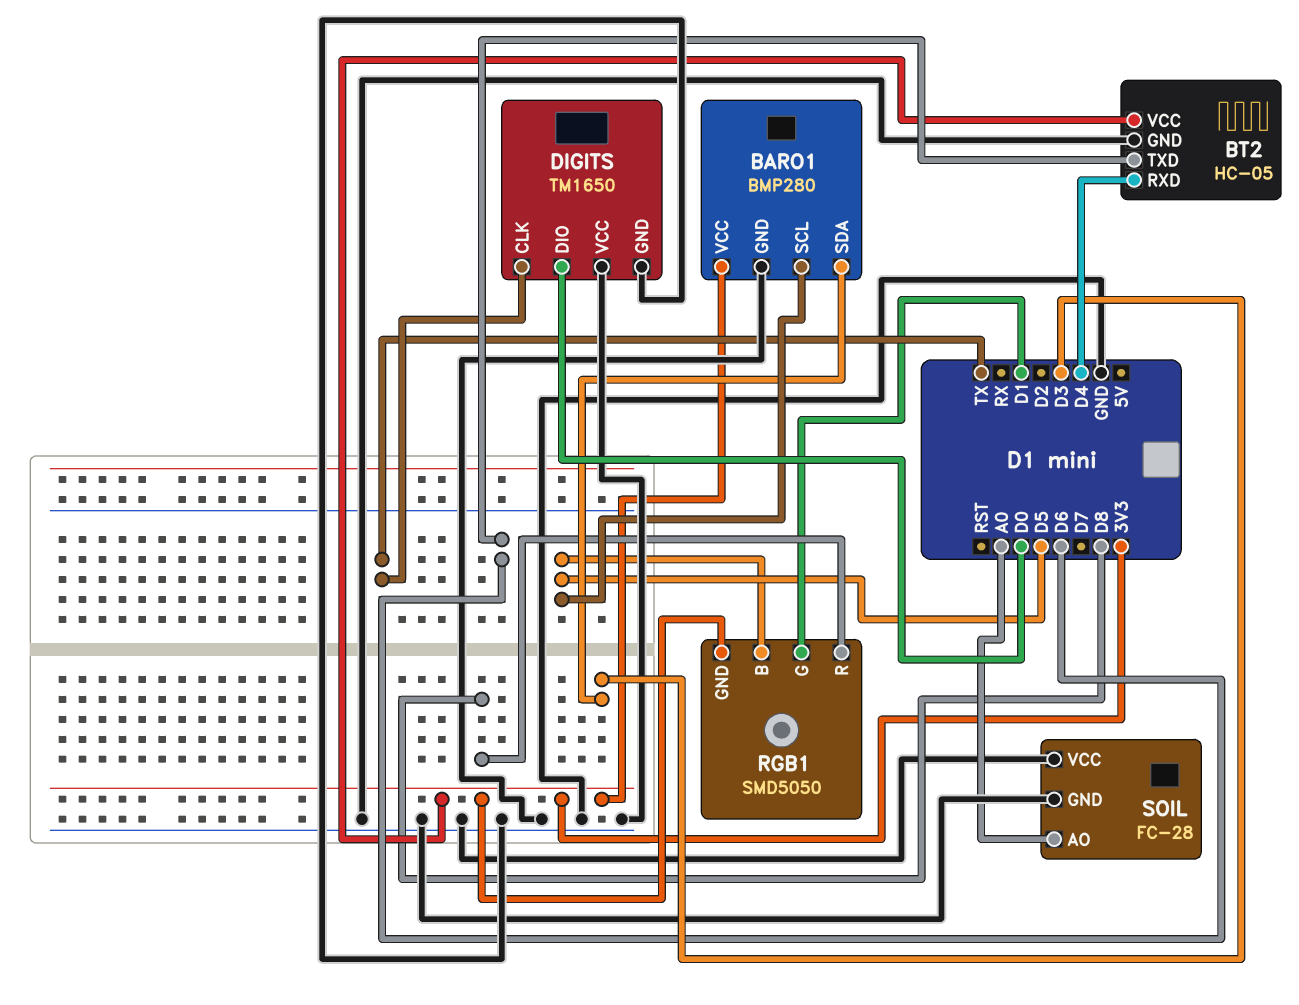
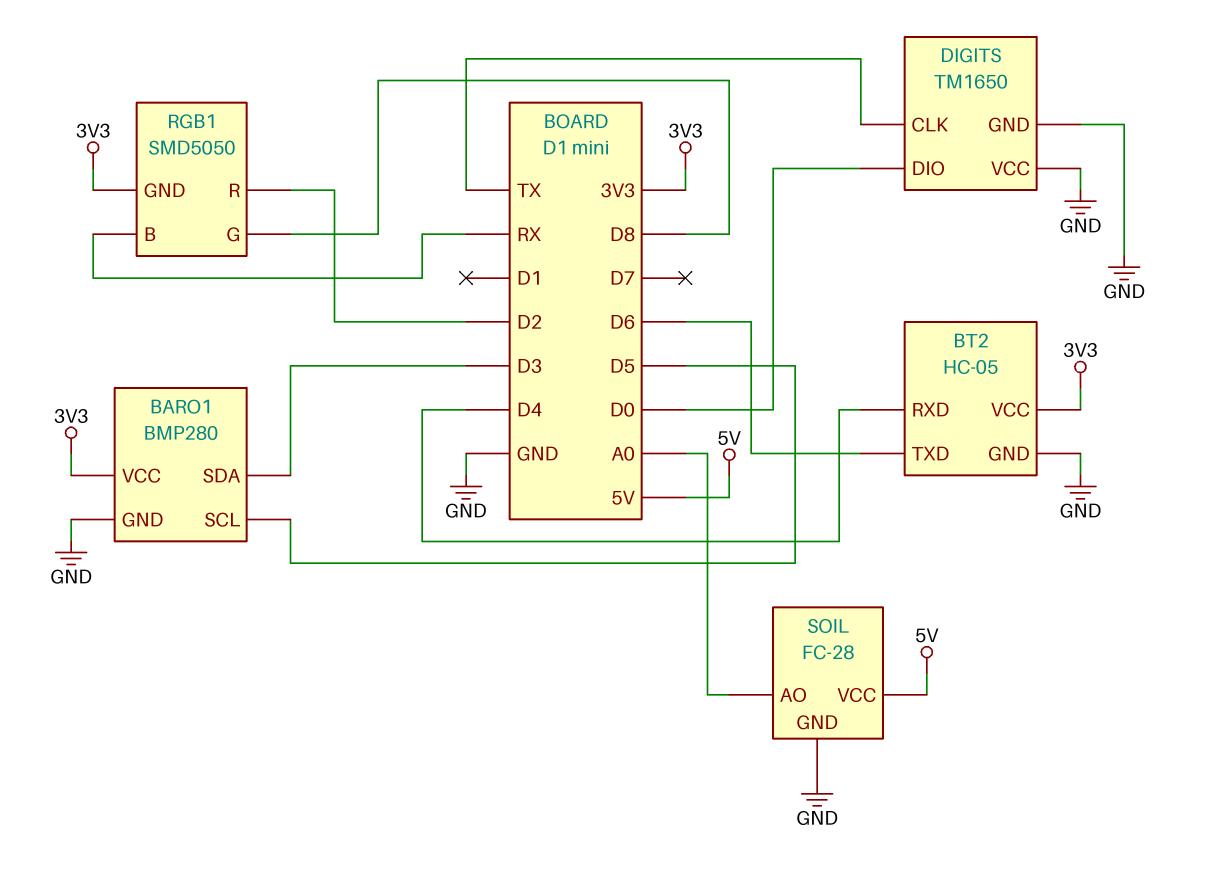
RGB1 pin B: D5 -> RX
RGB1 pin G: D1 -> D8
RGB1 pin R: D8 -> D2
SOIL pin VCC: GND -> 5V

